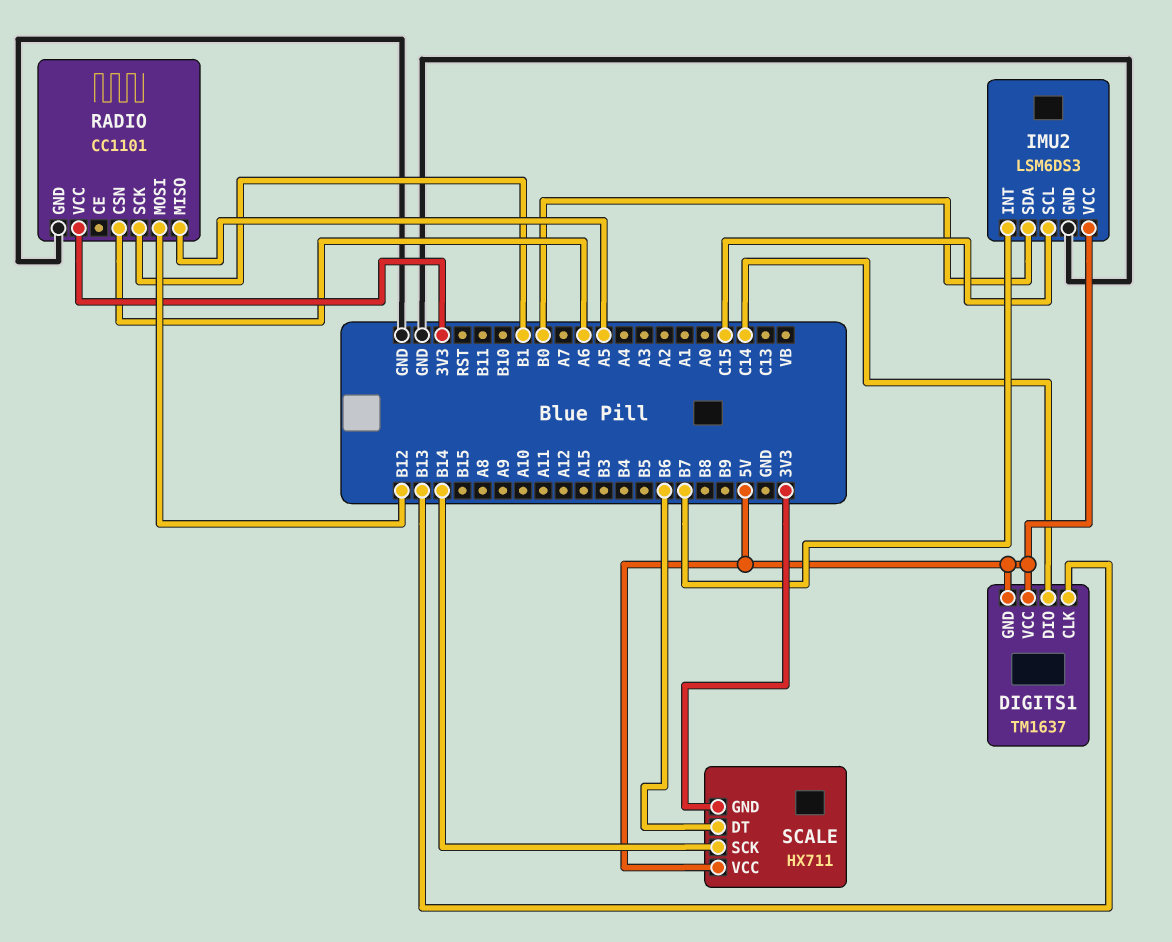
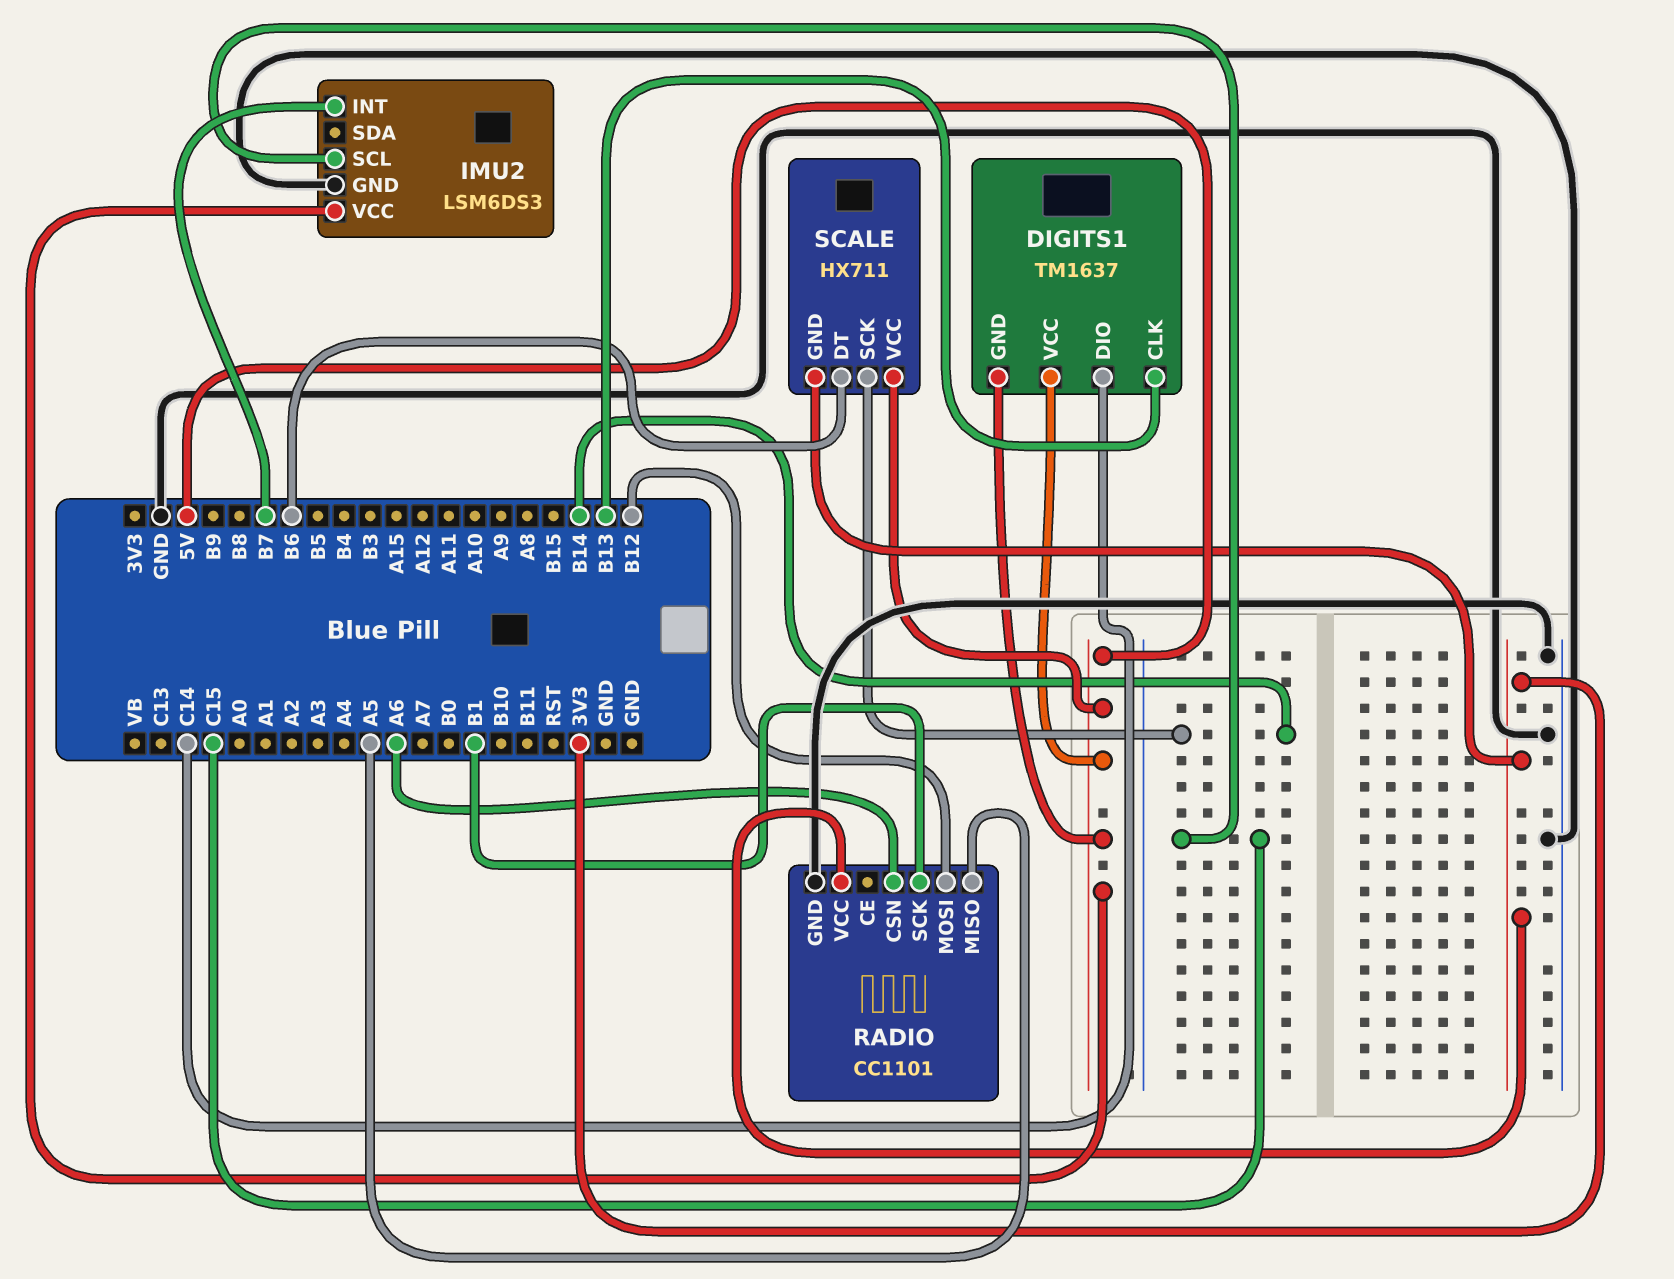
IMU2 pin SDA: B0 -> none

